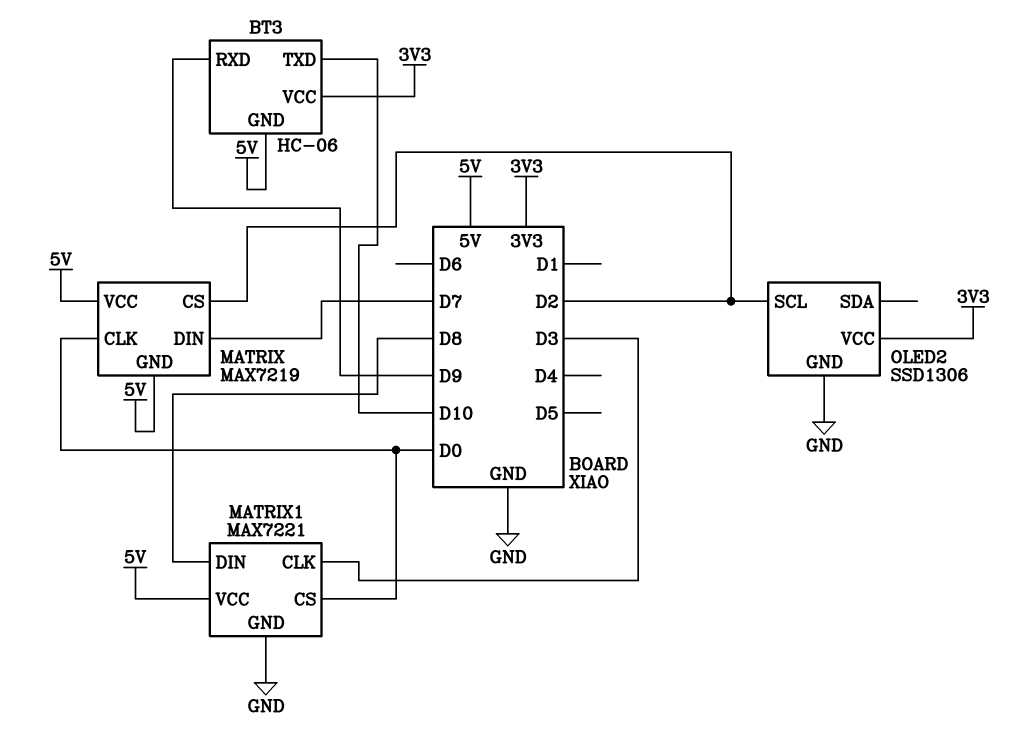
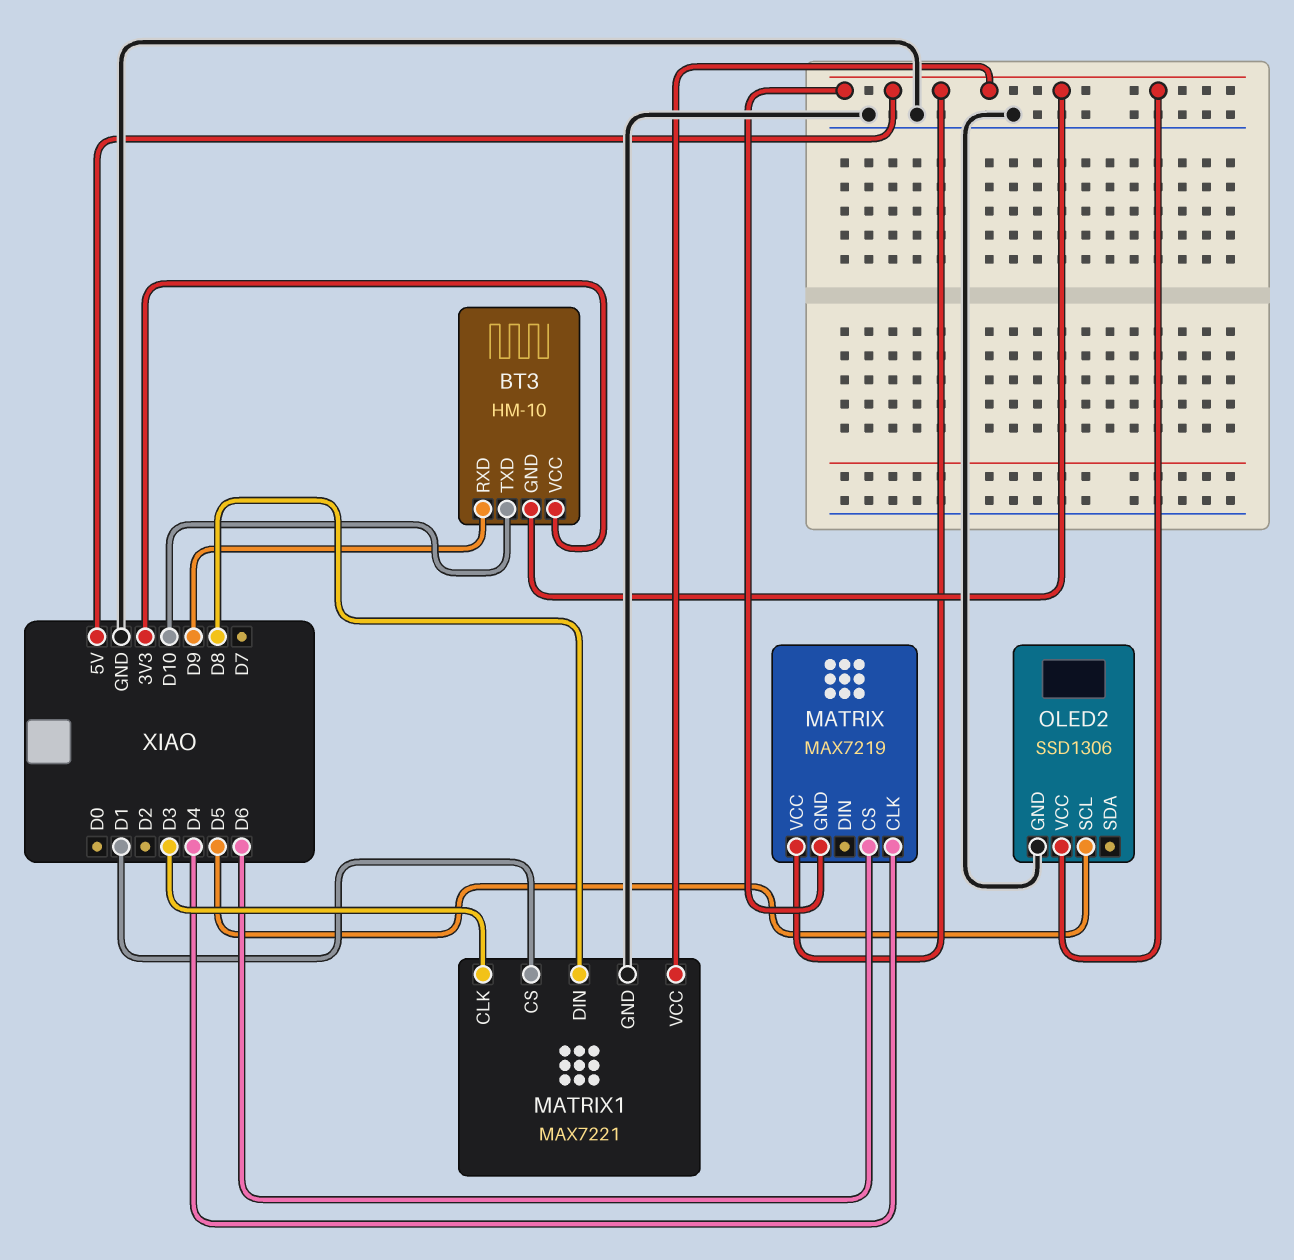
BT3: HC-06 -> HM-10
MATRIX pin CLK: D0 -> D4
MATRIX pin CS: D2 -> D6
MATRIX pin DIN: D7 -> none
MATRIX1 pin CS: D0 -> D1
OLED2 pin SCL: D2 -> D5
OLED2 pin VCC: 3V3 -> 5V

